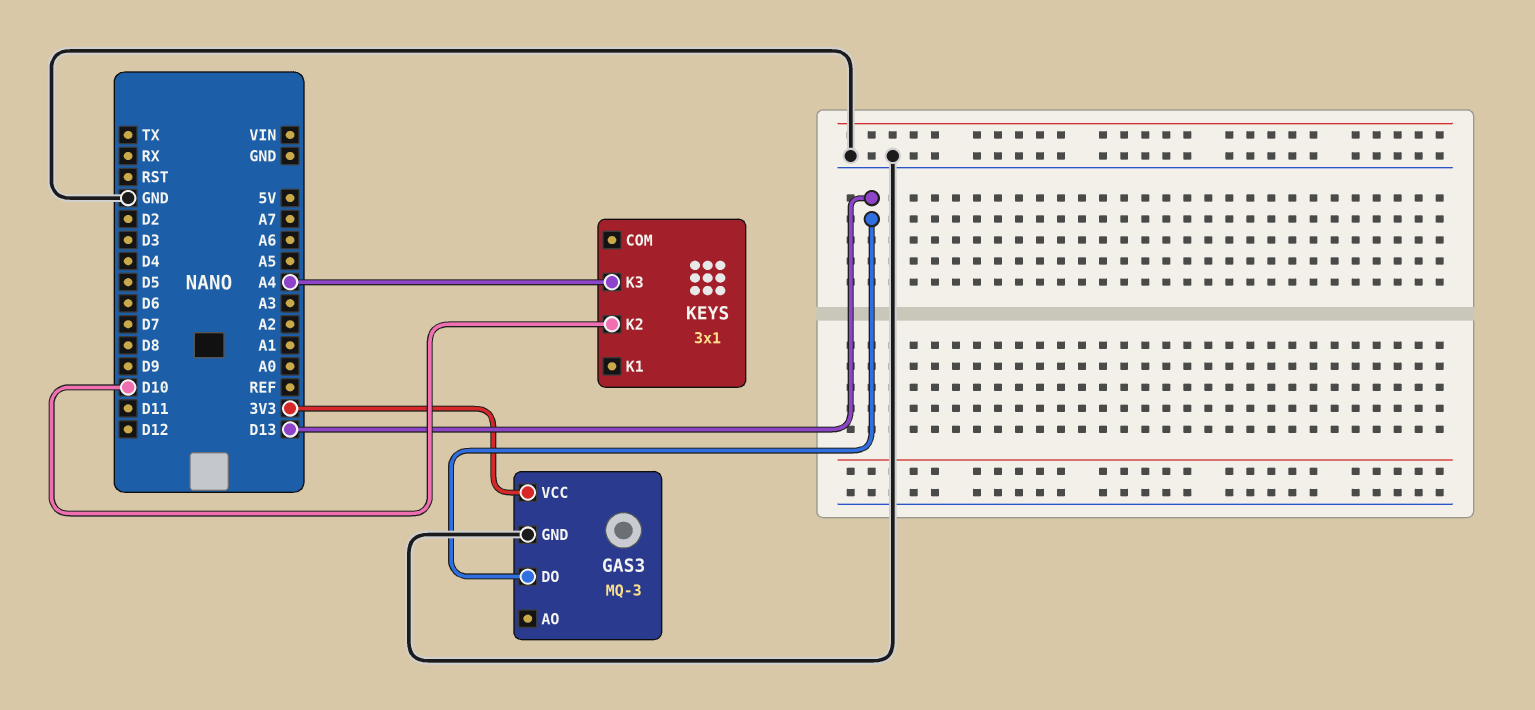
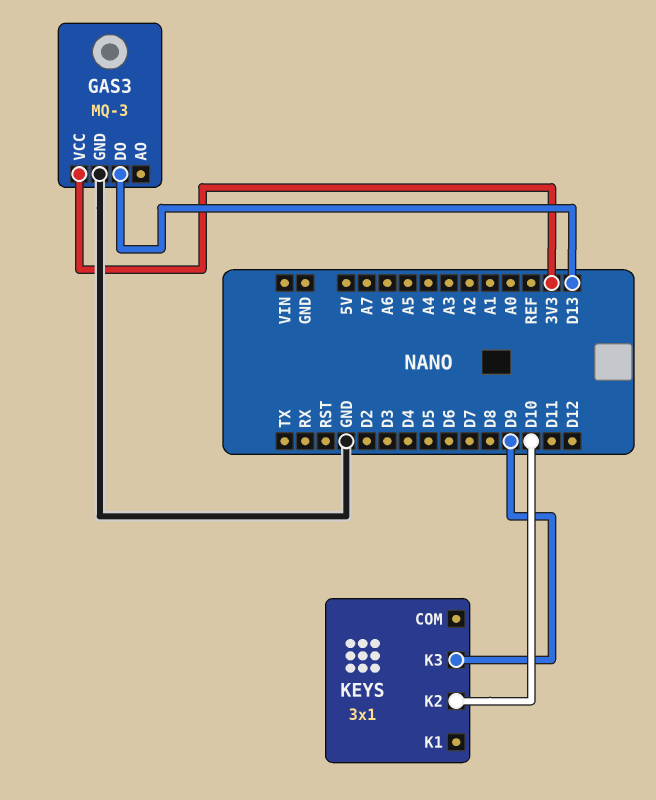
KEYS pin K3: A4 -> D9

